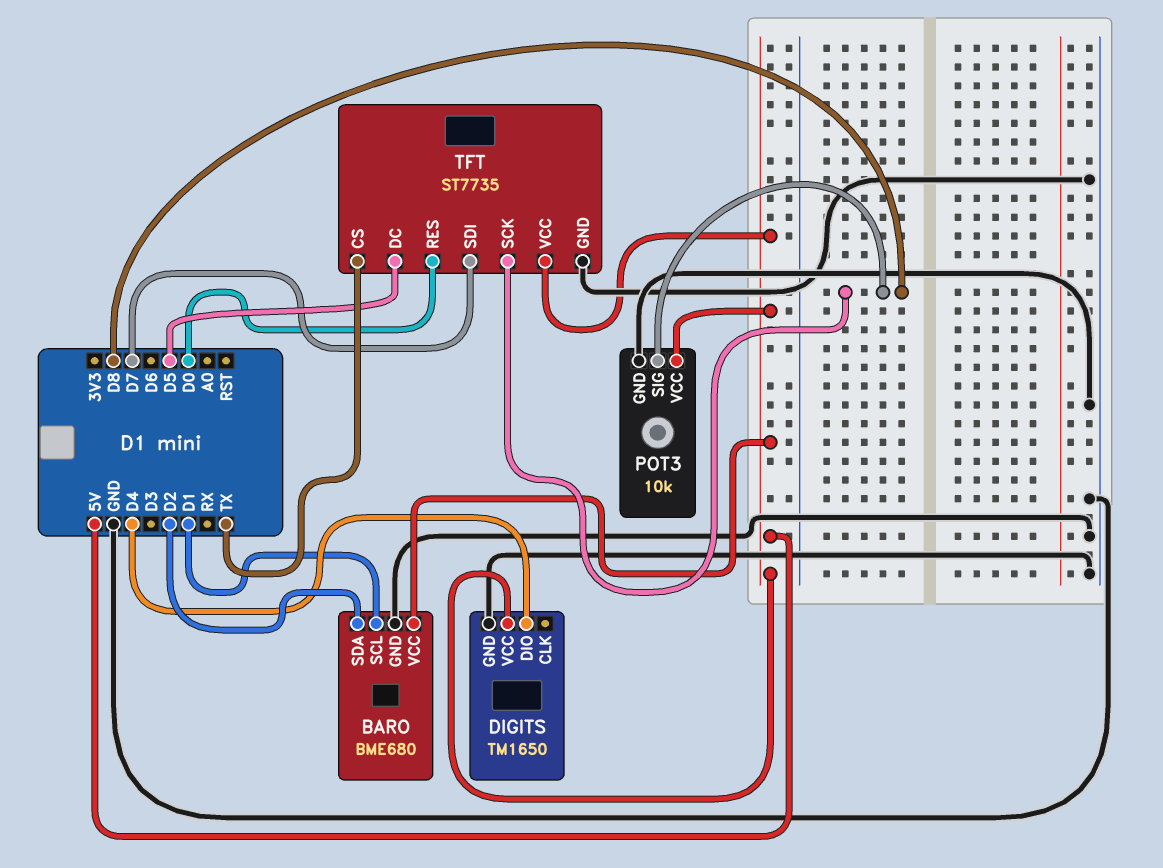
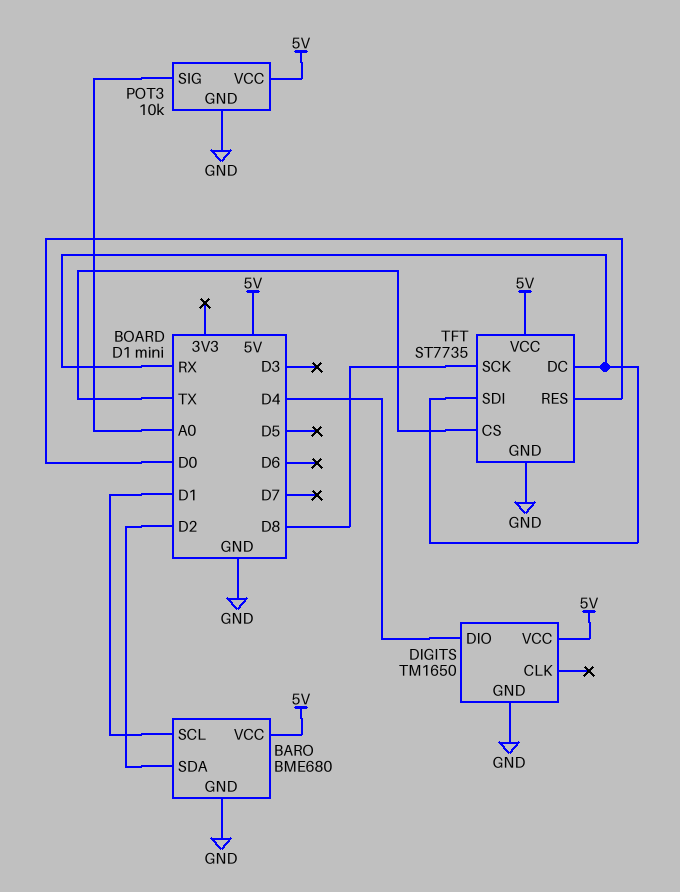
POT3 pin SIG: D8 -> A0
TFT pin DC: D5 -> RX
TFT pin SDI: D7 -> RX

